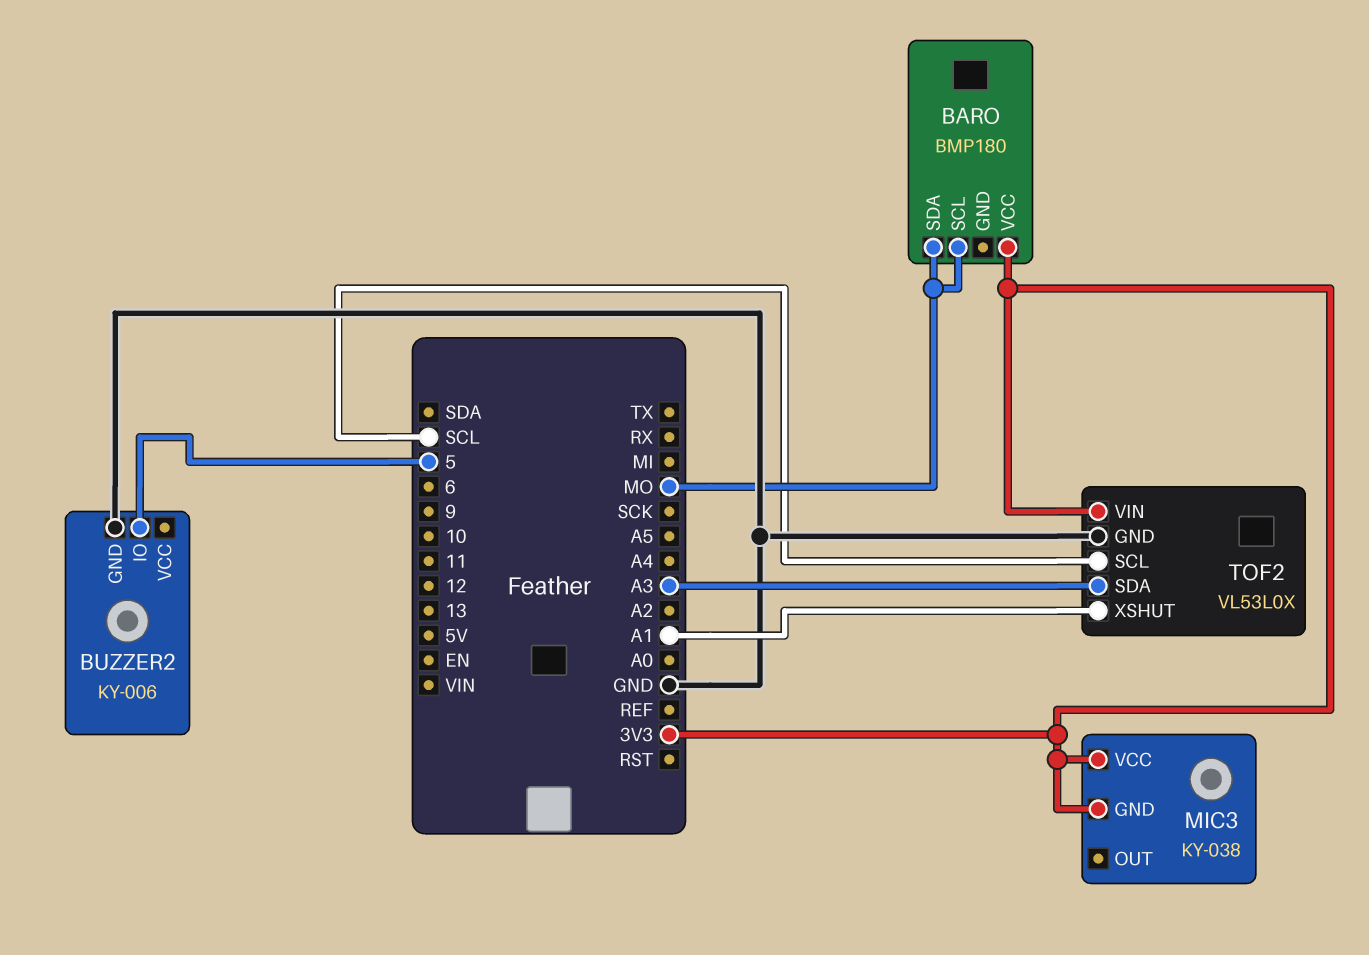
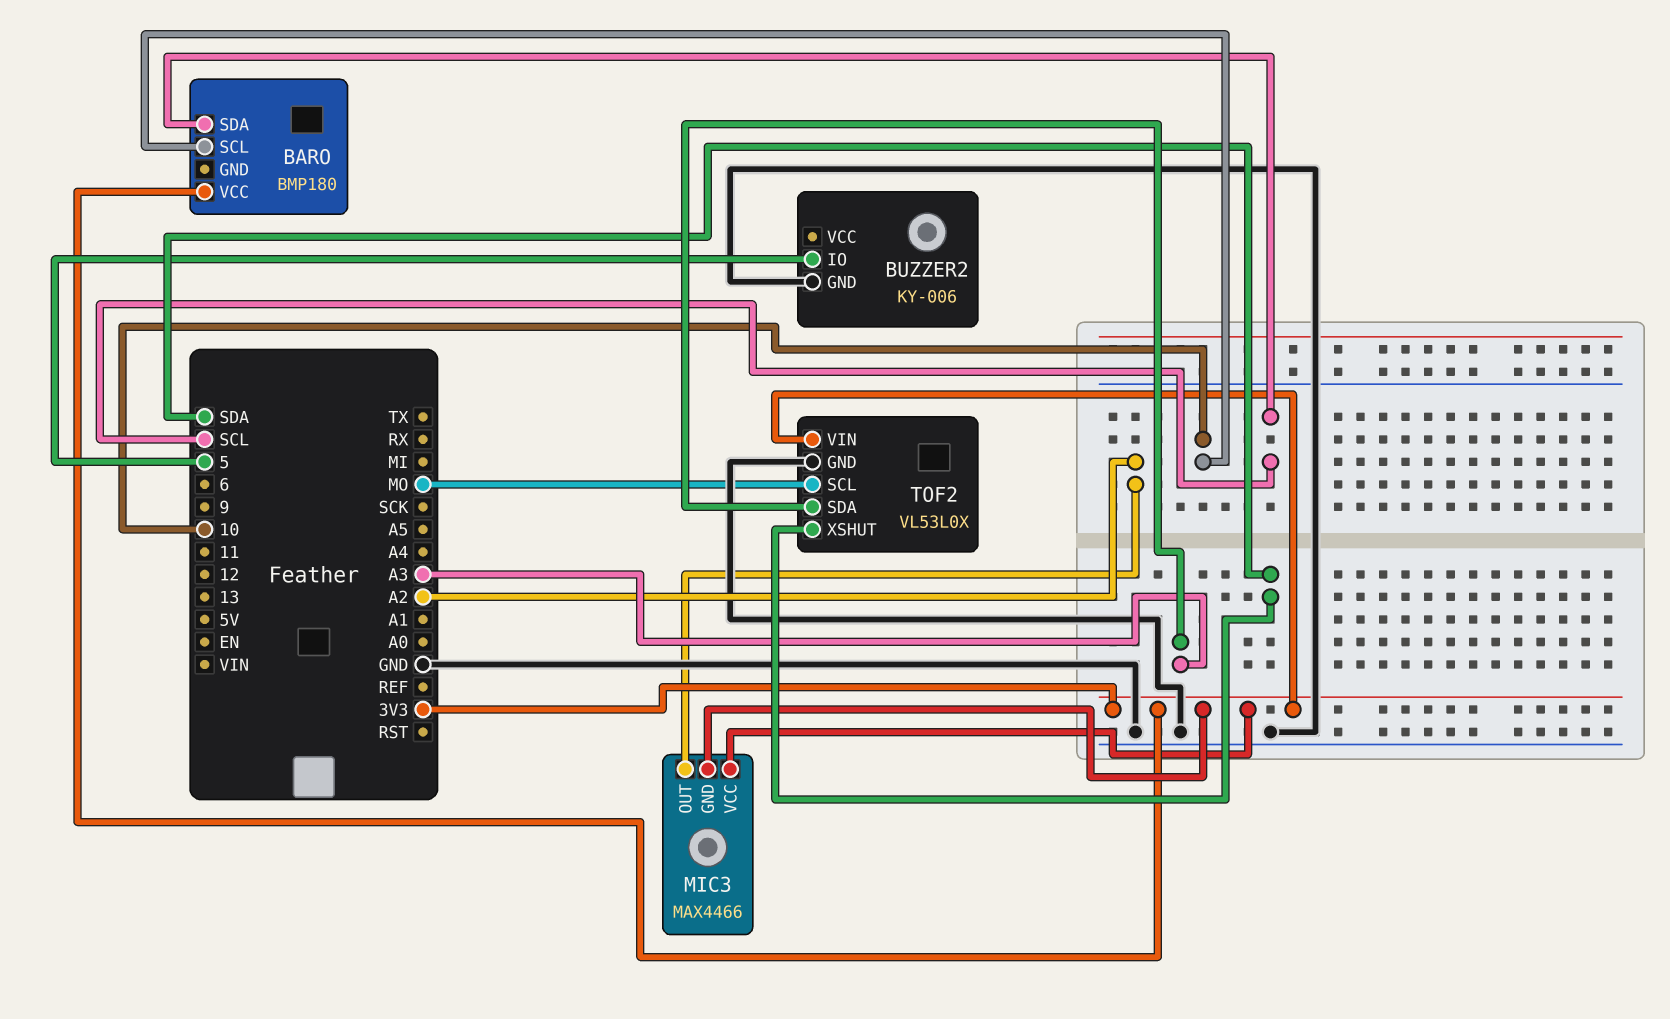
BARO pin SCL: MO -> 10
BARO pin SDA: MO -> SCL
MIC3: KY-038 -> MAX4466
MIC3 pin OUT: none -> A2
TOF2 pin SCL: SCL -> MO
TOF2 pin XSHUT: A1 -> SDA

